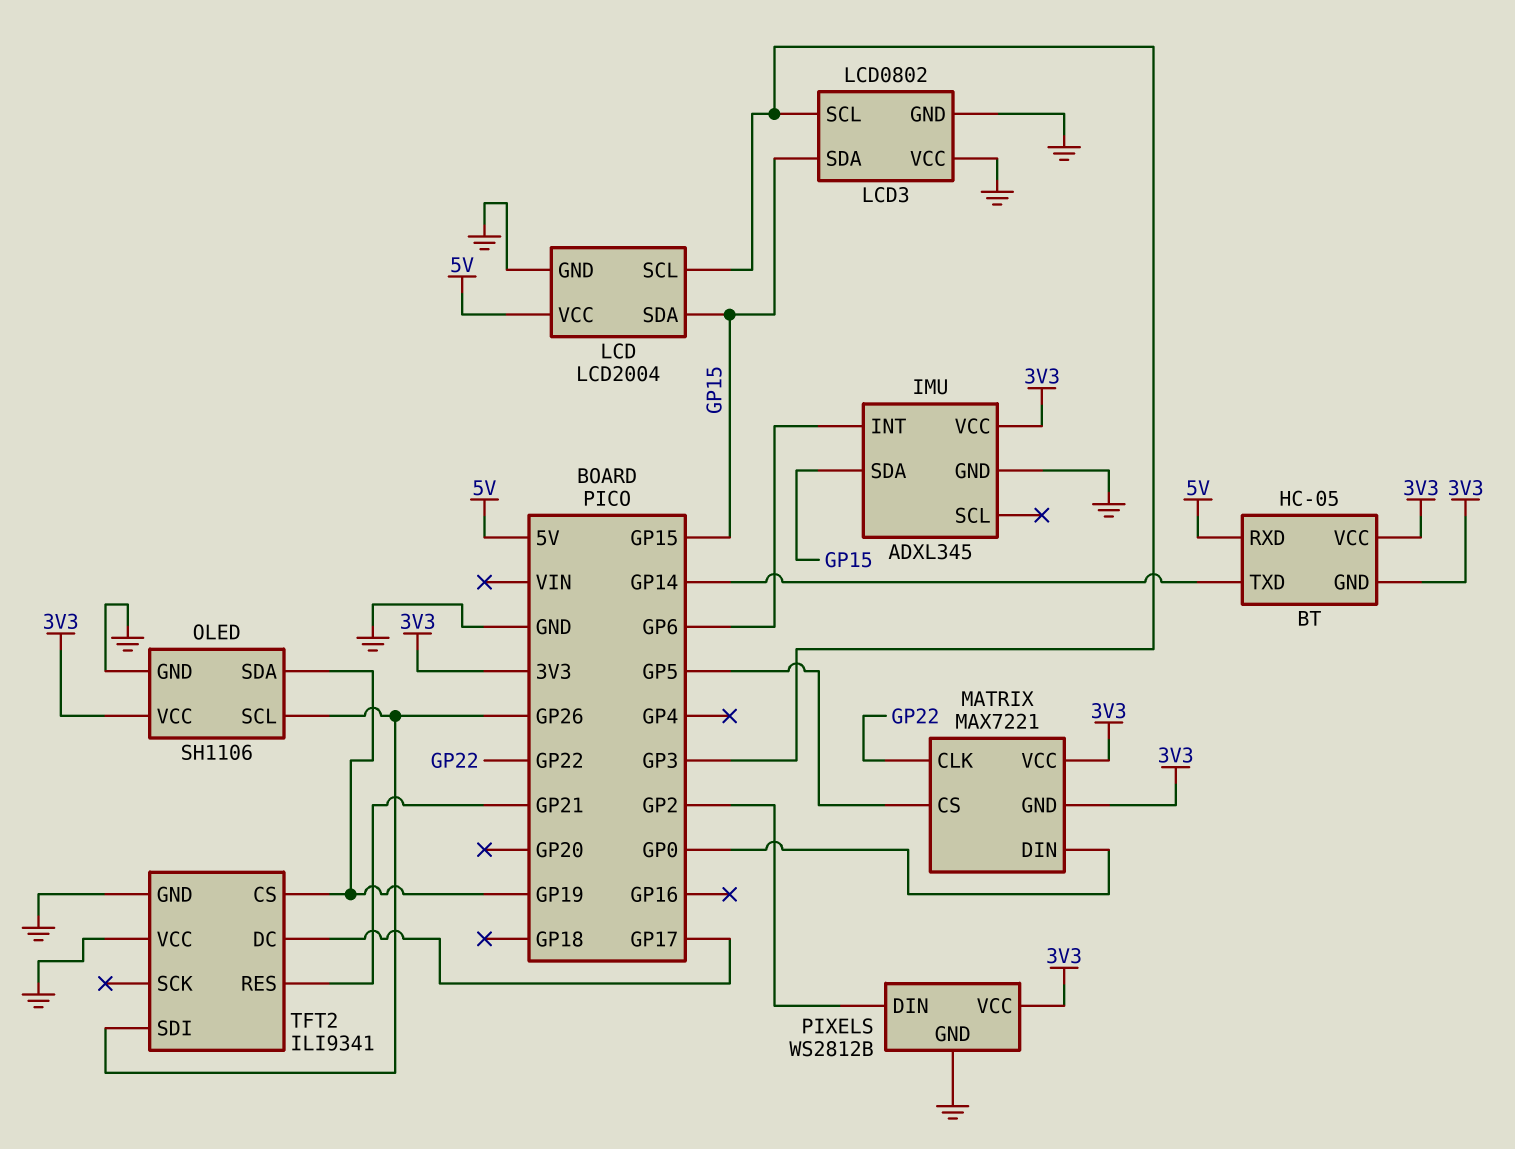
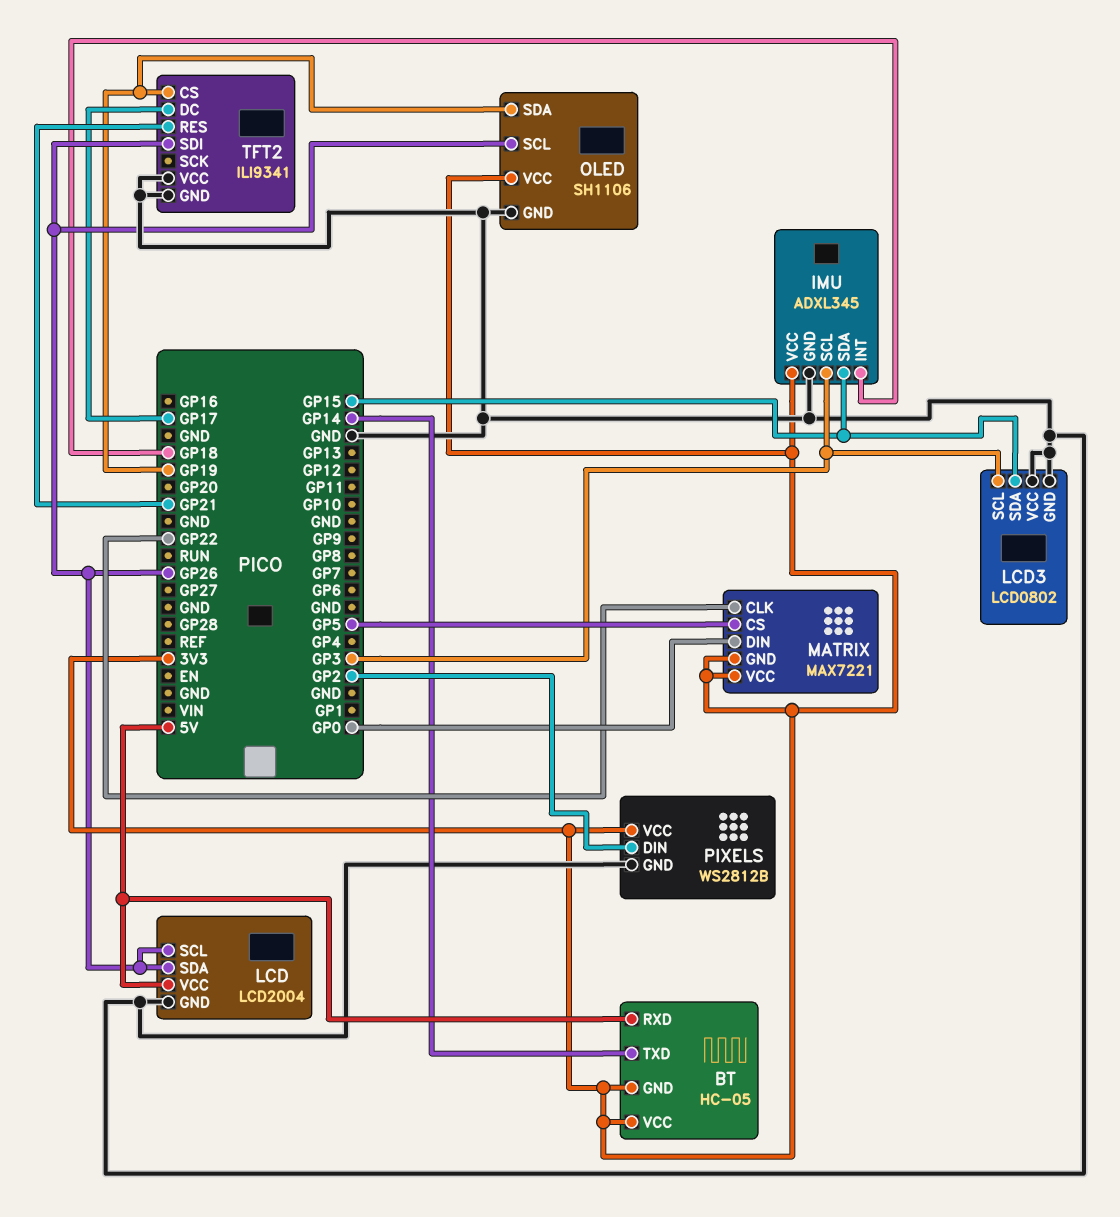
IMU pin INT: GP6 -> GP18
IMU pin SCL: none -> GP3
LCD pin SCL: GP3 -> GP26
LCD pin SDA: GP15 -> GP26

